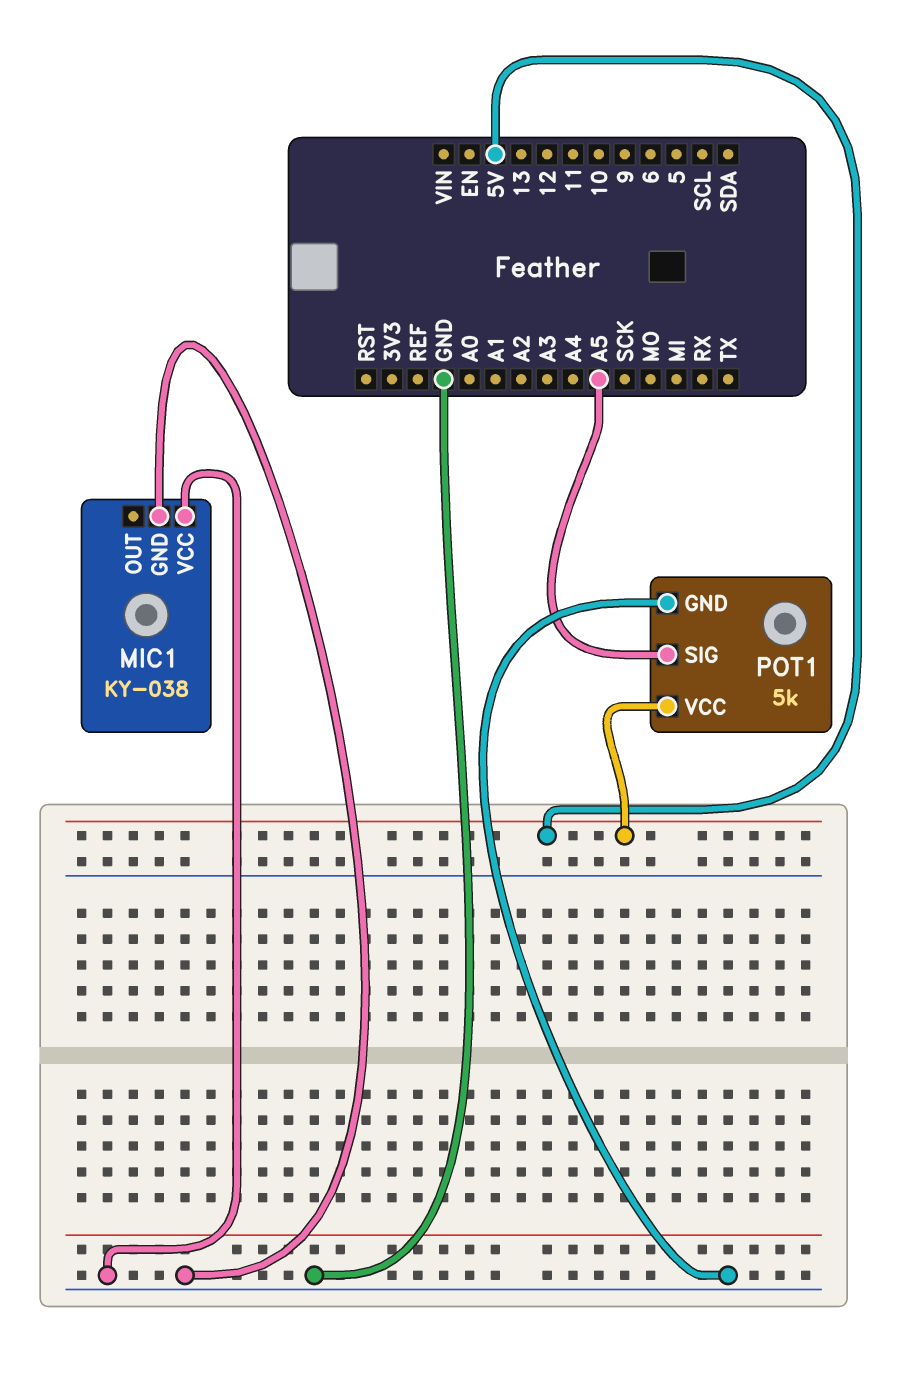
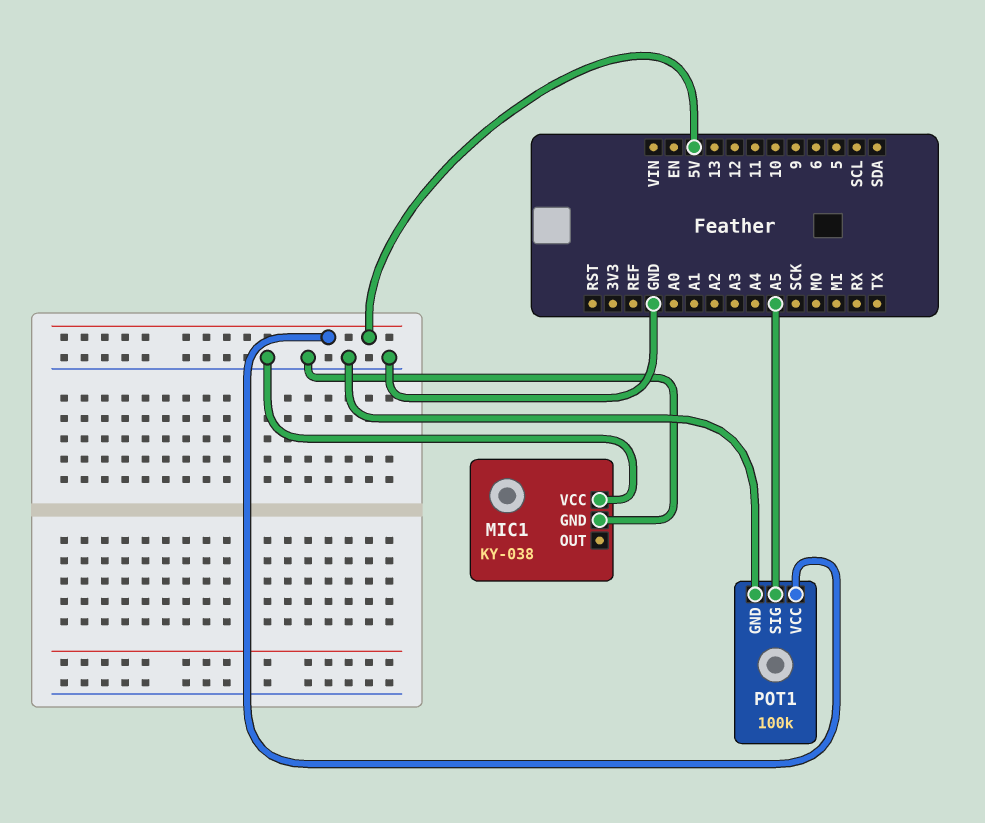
POT1: 5k -> 100k

